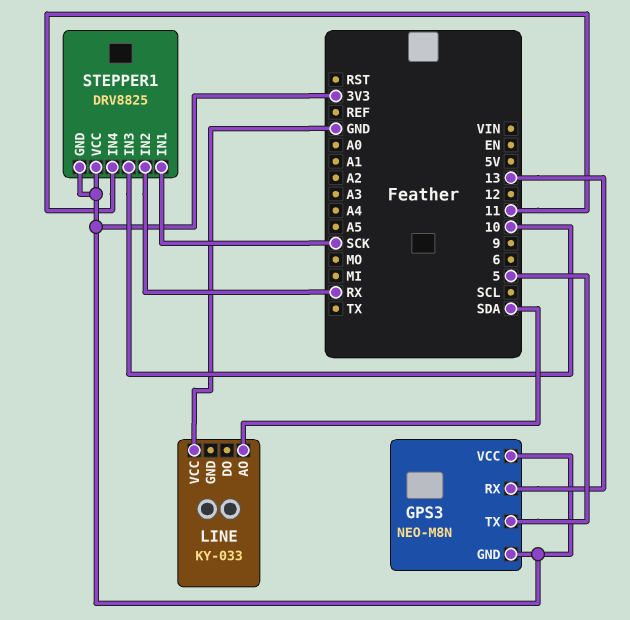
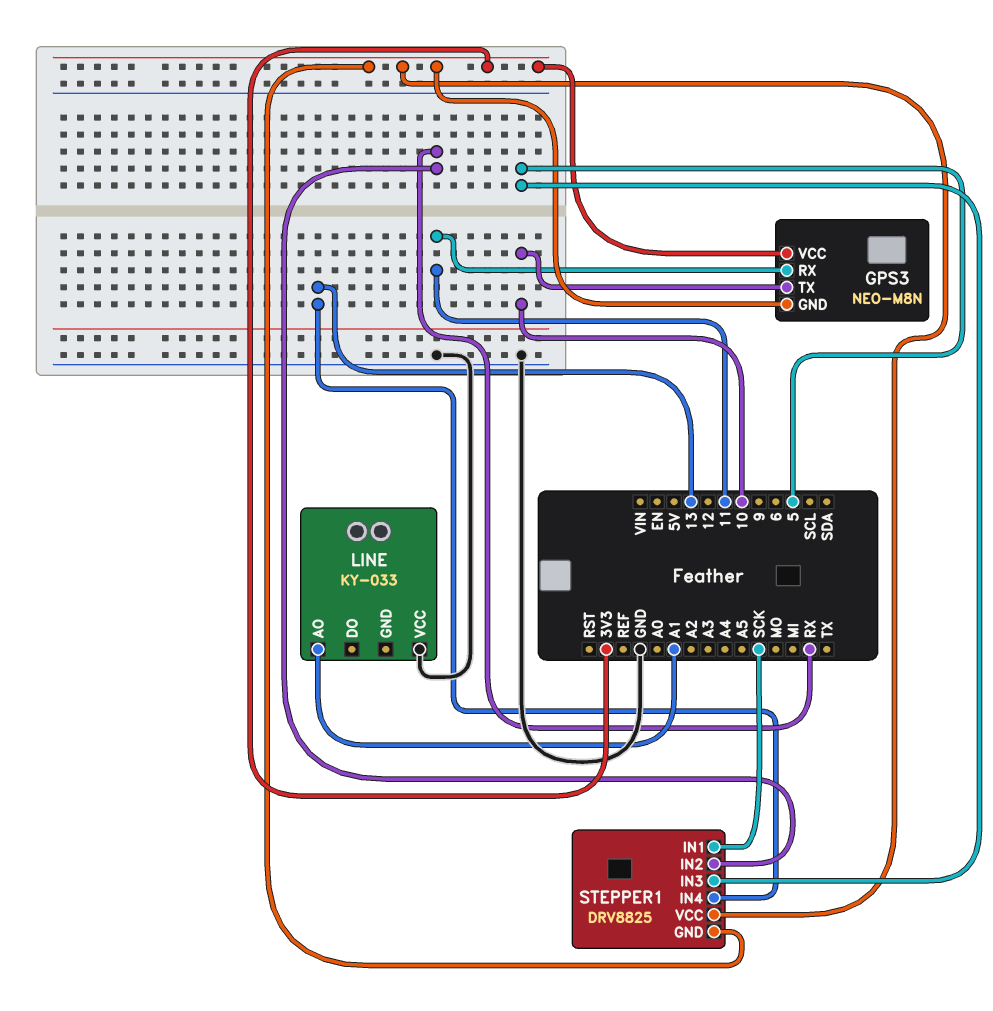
GPS3 pin RX: 13 -> 11
GPS3 pin TX: 5 -> 10
LINE pin AO: SDA -> A1
STEPPER1 pin IN3: 10 -> 5
STEPPER1 pin IN4: 11 -> 13

